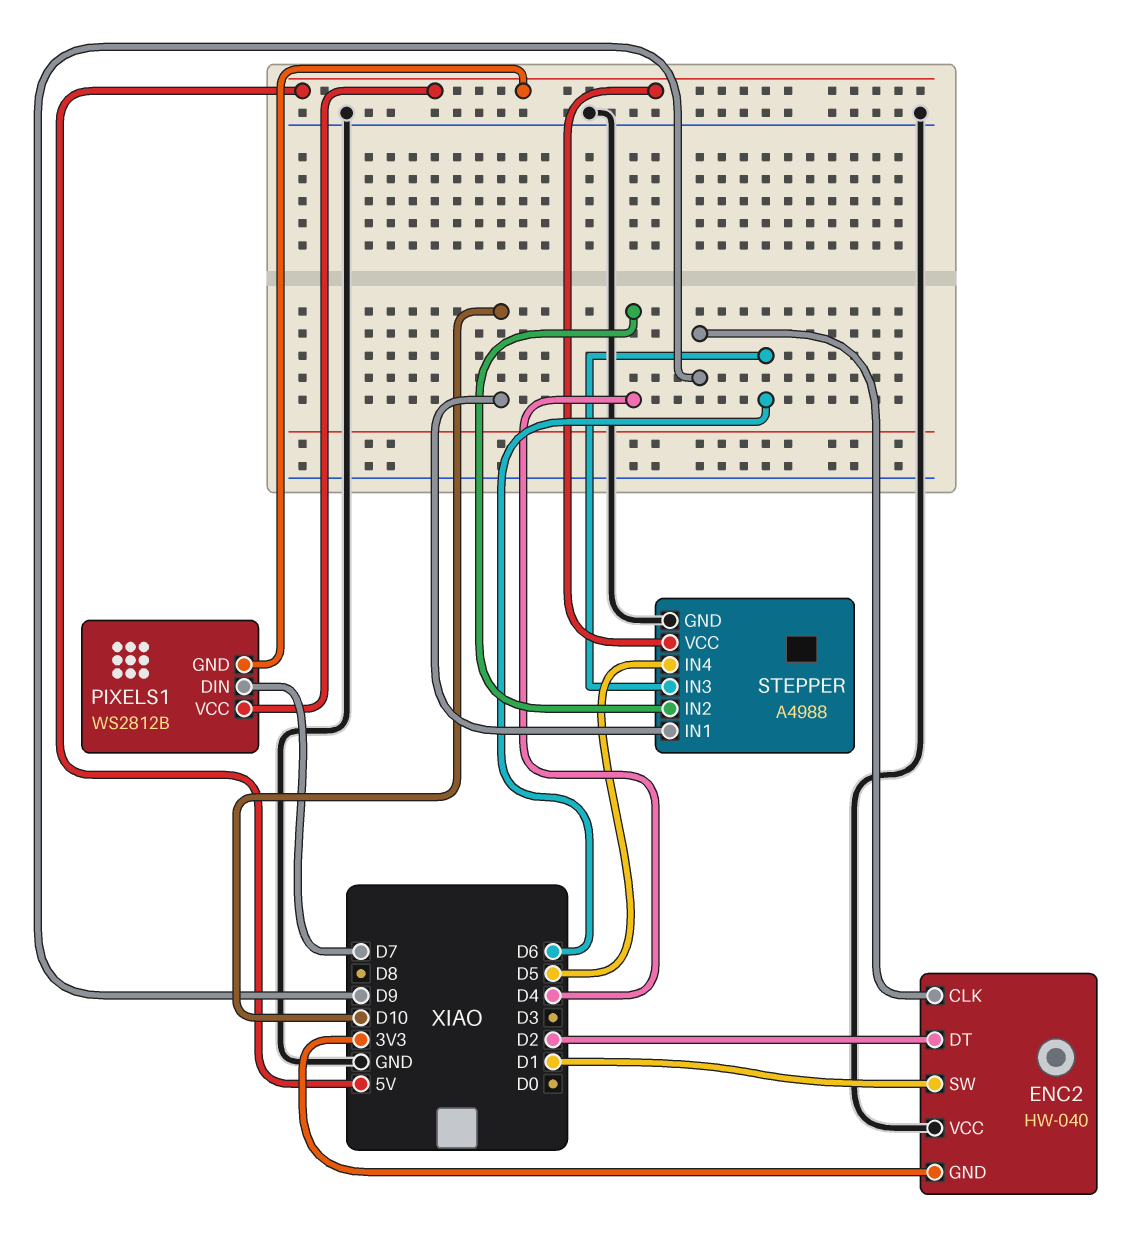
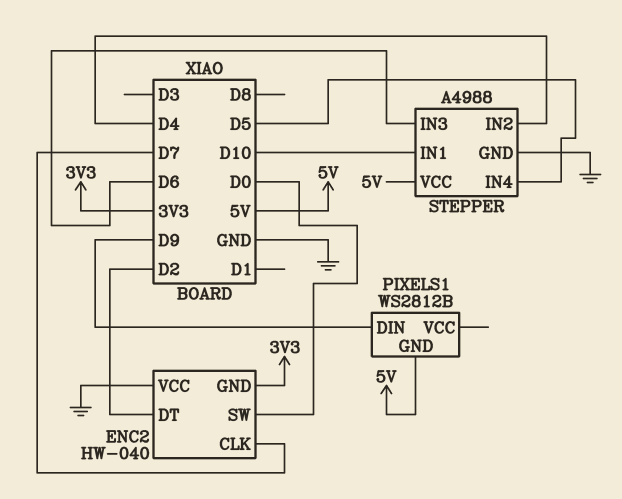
ENC2 pin CLK: D9 -> D7
ENC2 pin SW: D1 -> D0
PIXELS1 pin DIN: D7 -> D9
PIXELS1 pin VCC: 5V -> none

